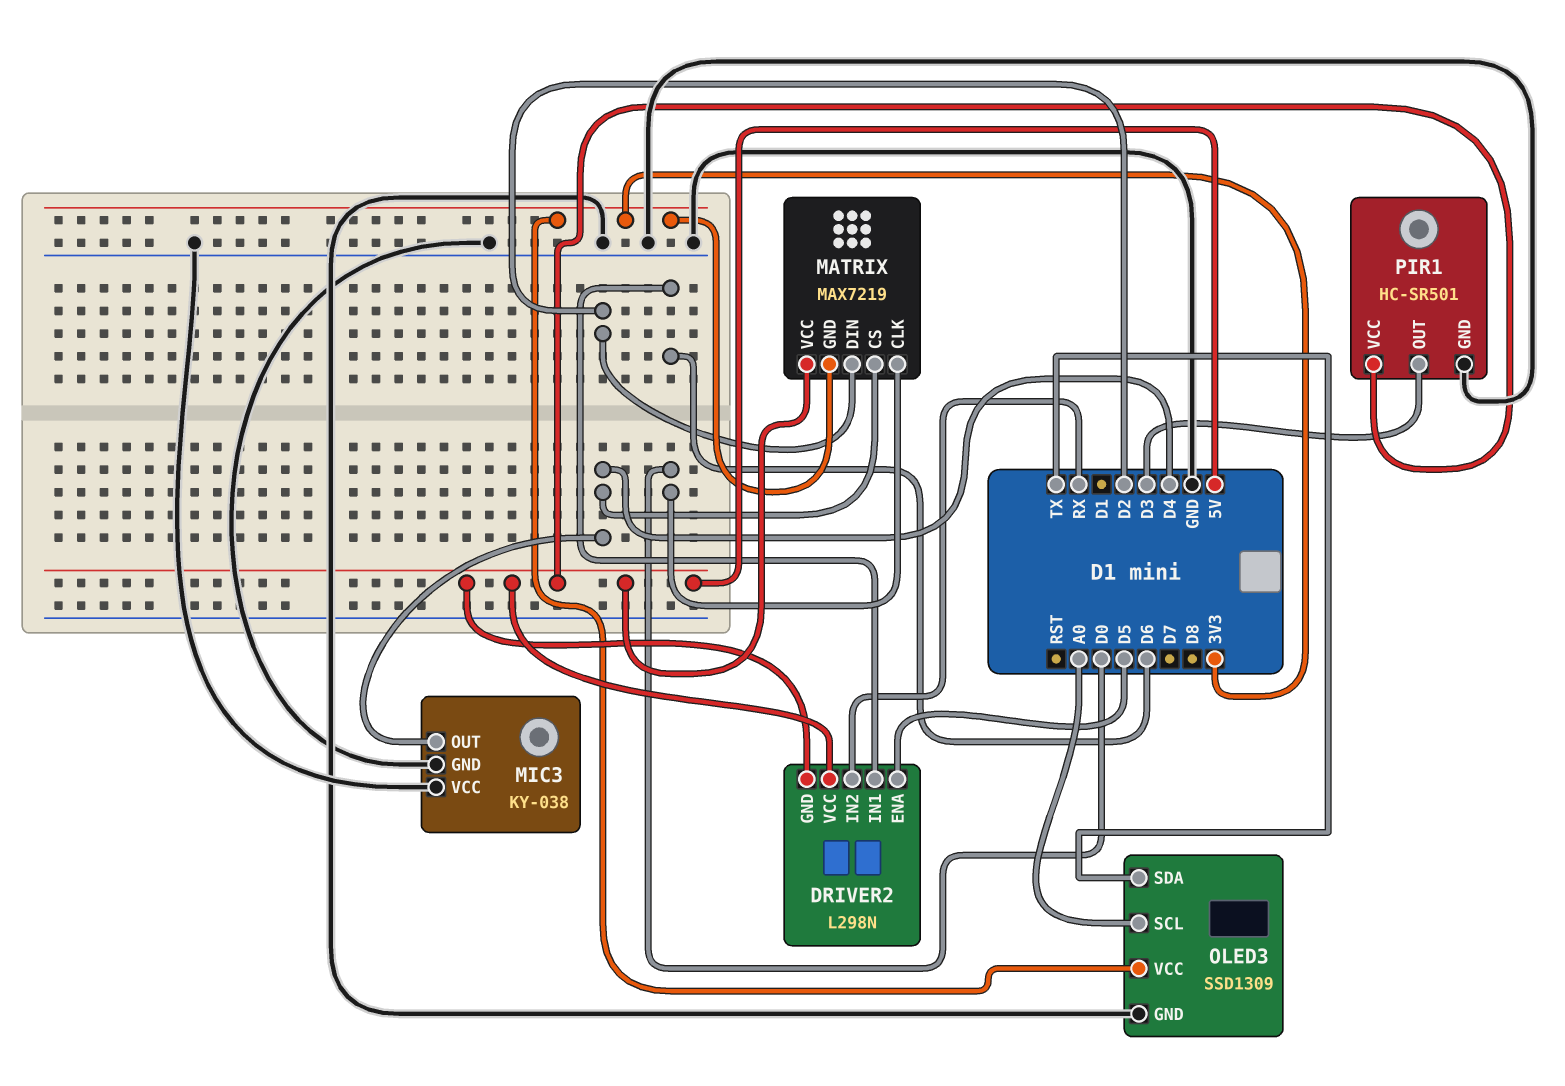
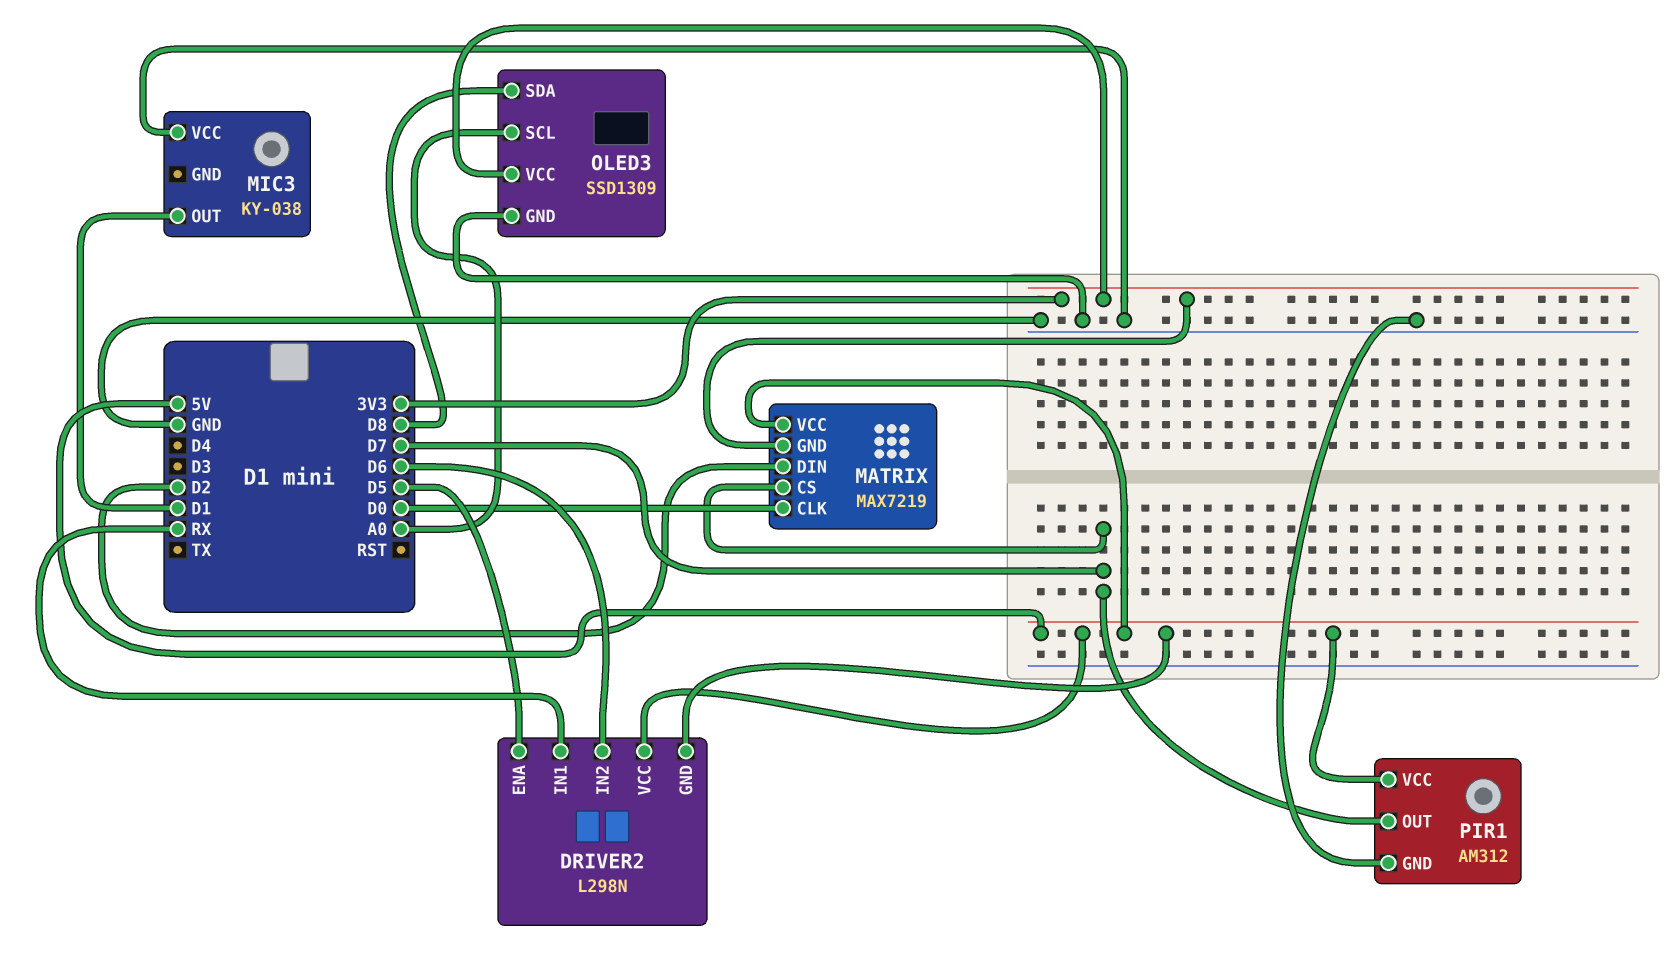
DRIVER2 pin IN1: D6 -> RX
DRIVER2 pin IN2: RX -> D6
MATRIX pin CS: D4 -> D7
MIC3 pin GND: GND -> none
MIC3 pin OUT: D4 -> D1
OLED3 pin SDA: TX -> D8
PIR1: HC-SR501 -> AM312
PIR1 pin OUT: D3 -> D7

